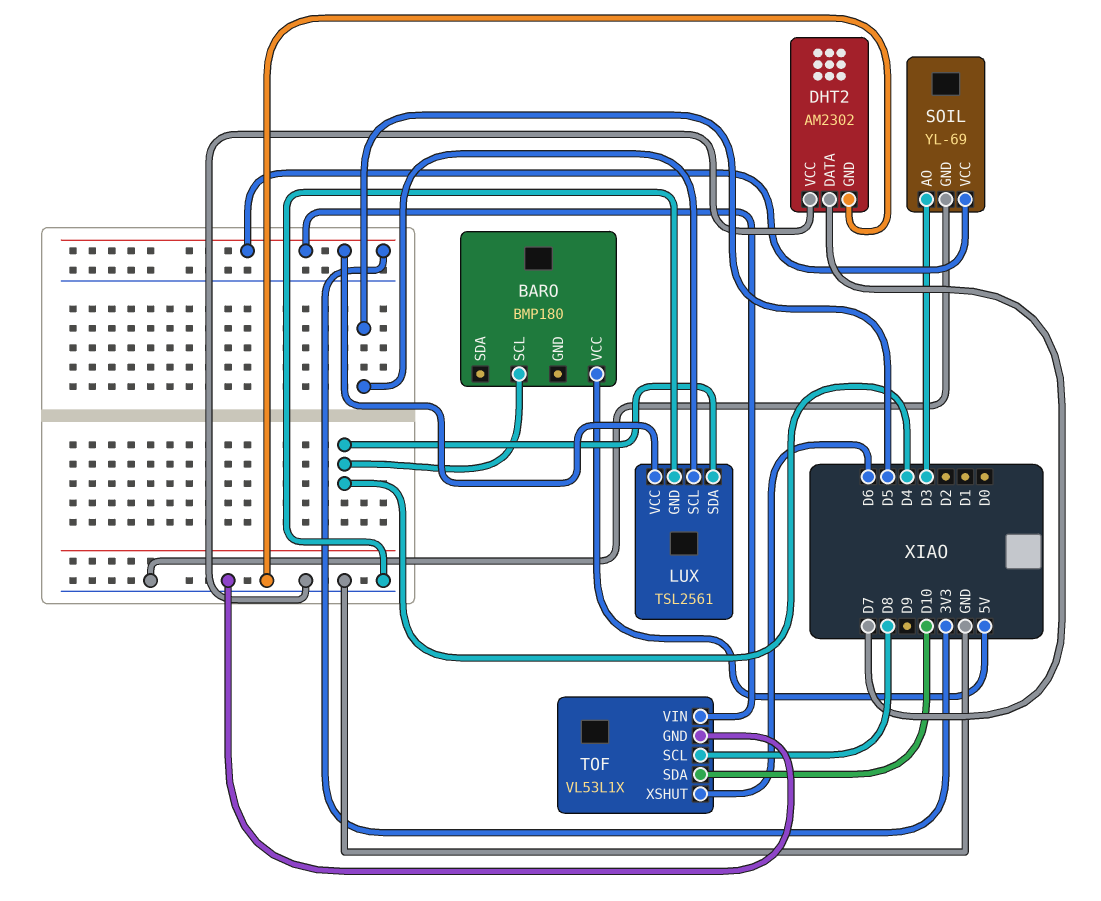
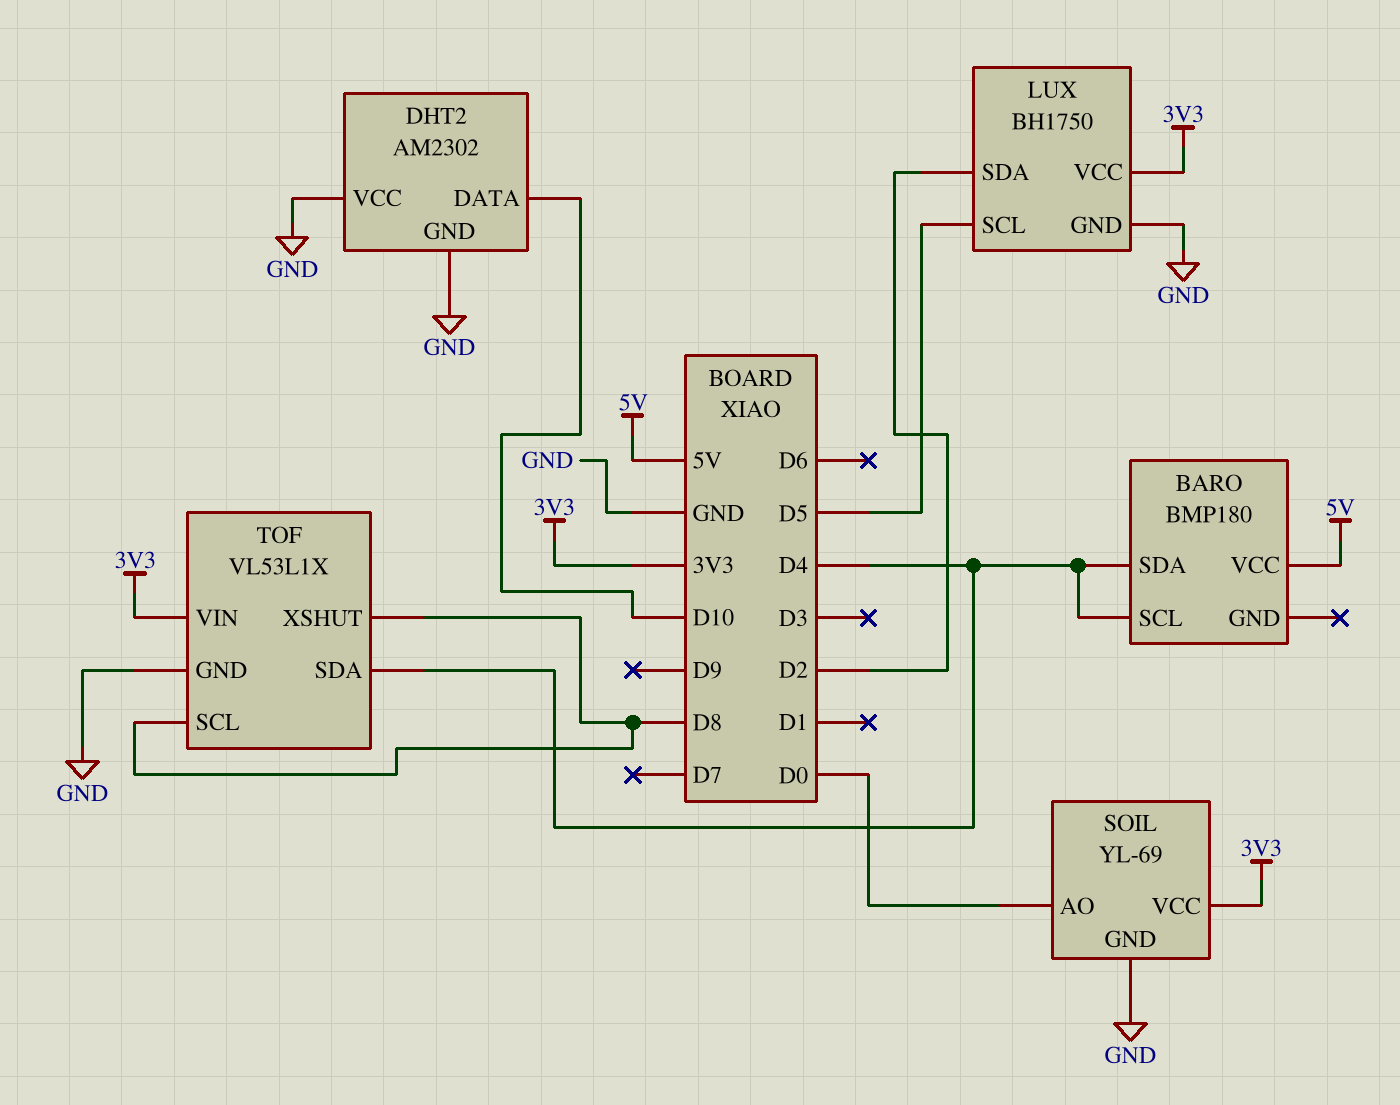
BARO pin SDA: none -> D4
DHT2 pin DATA: D7 -> D10
LUX: TSL2561 -> BH1750
LUX pin SDA: D4 -> D2
SOIL pin AO: D3 -> D0
TOF pin SDA: D10 -> D4
TOF pin XSHUT: D6 -> D8

